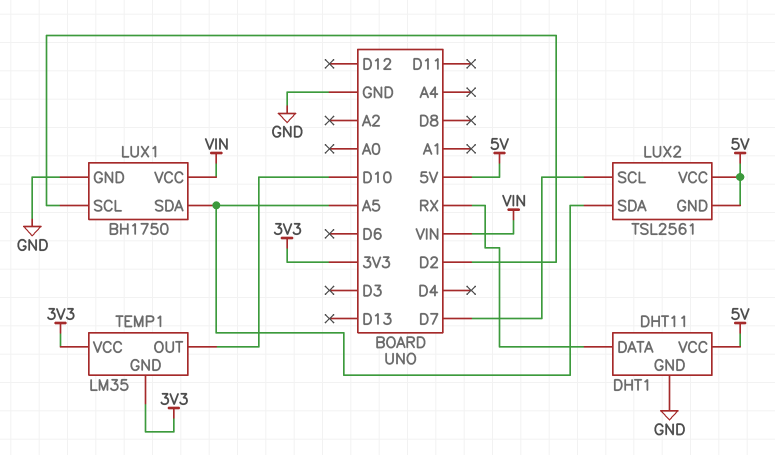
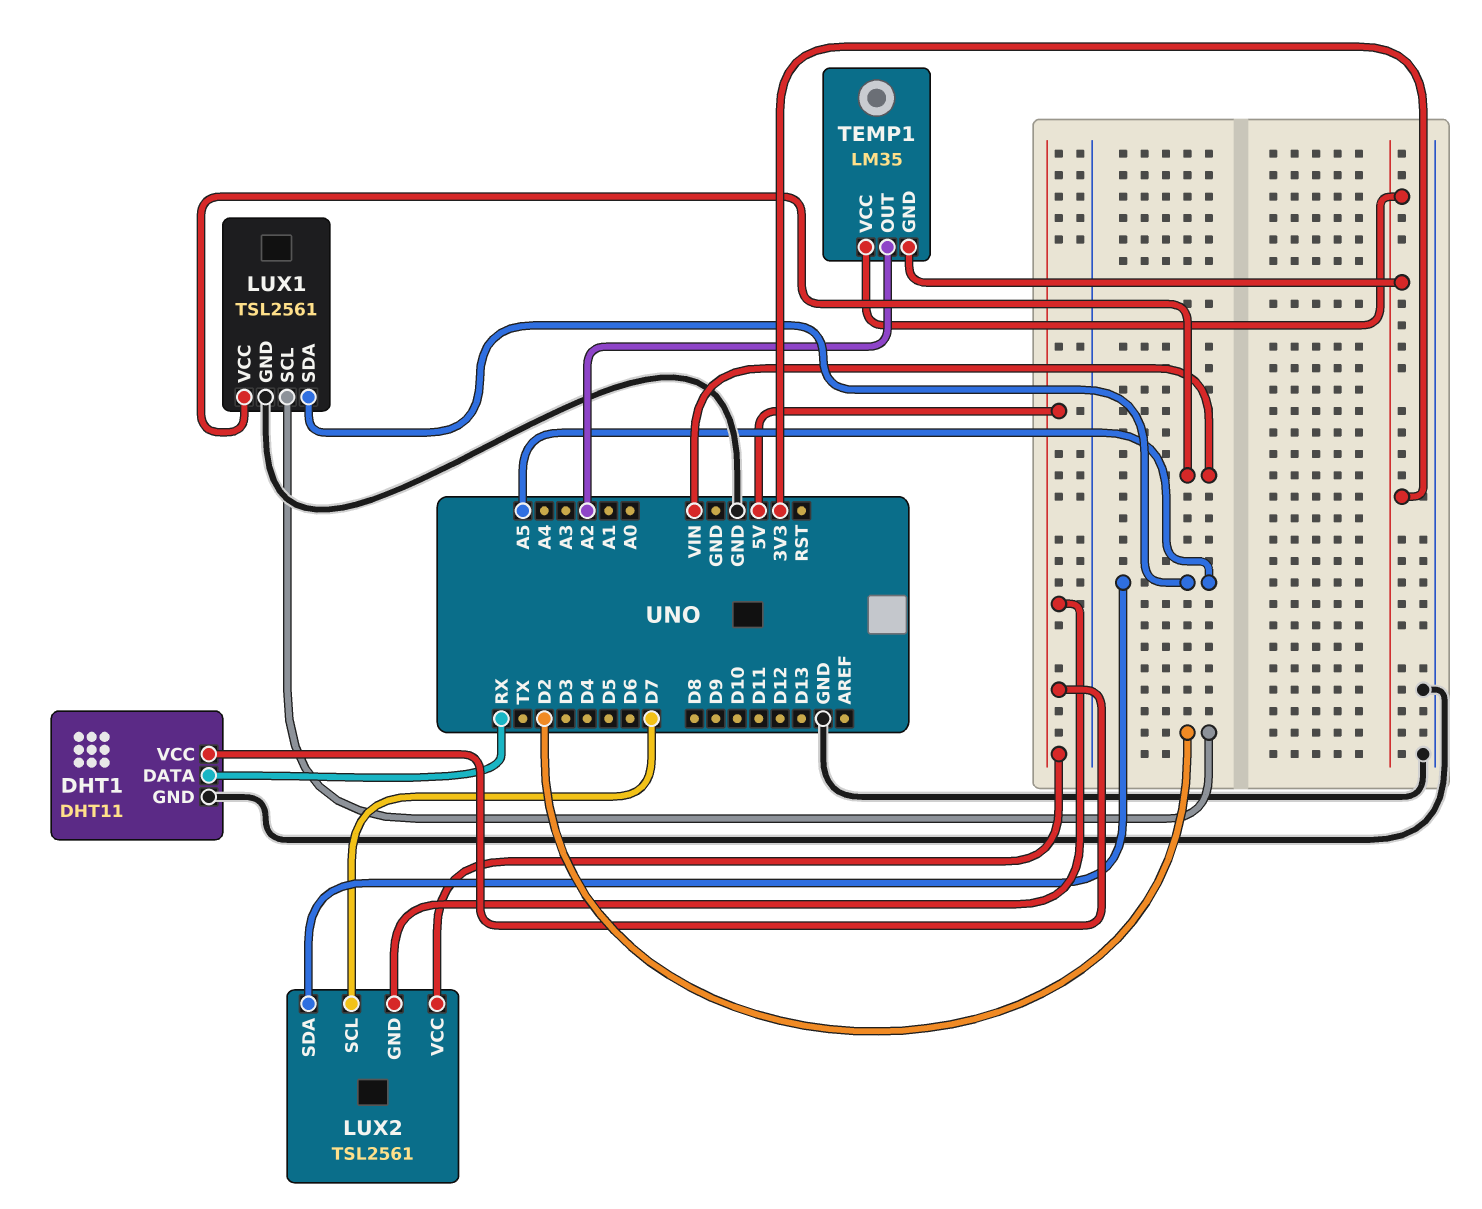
LUX1: BH1750 -> TSL2561
TEMP1 pin OUT: D10 -> A2

